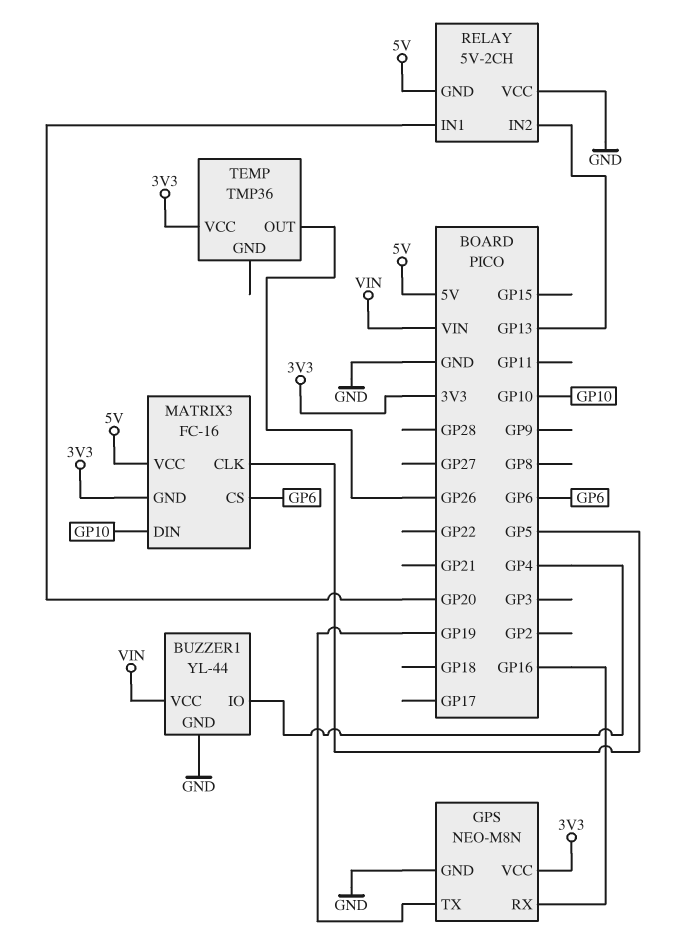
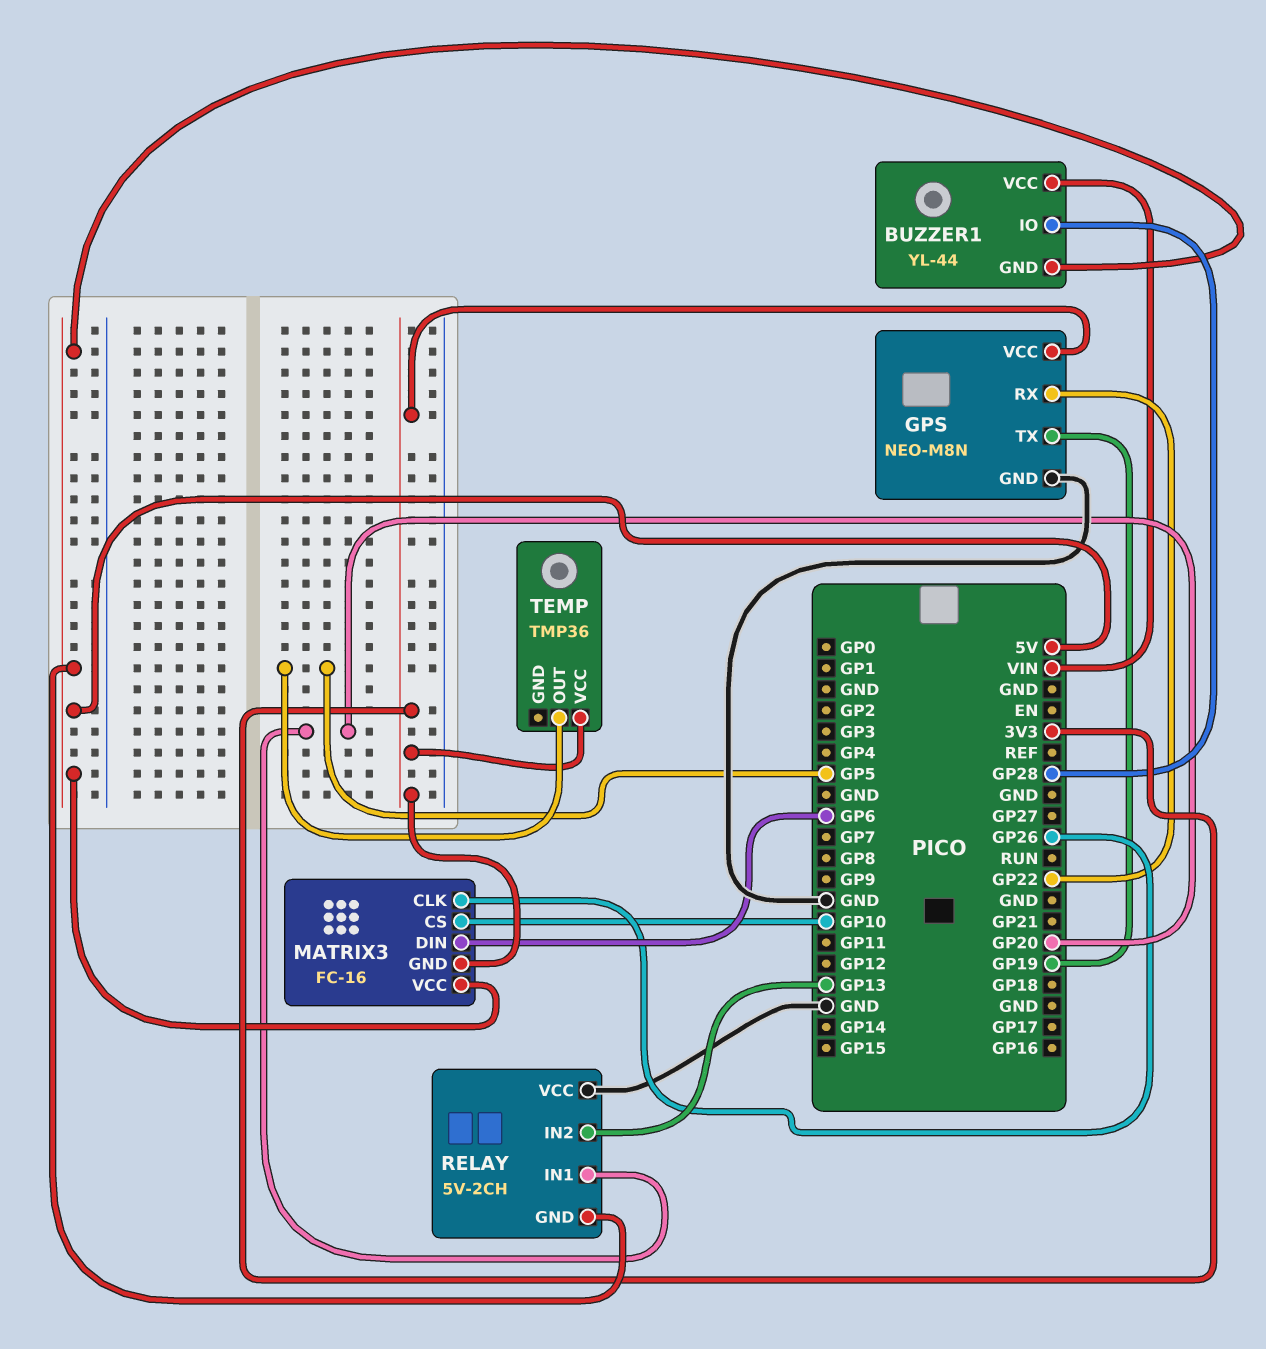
BUZZER1 pin GND: GND -> 5V
BUZZER1 pin IO: GP4 -> GP28
GPS pin RX: GP16 -> GP22
MATRIX3 pin CLK: GP5 -> GP26
MATRIX3 pin CS: GP6 -> GP10
MATRIX3 pin DIN: GP10 -> GP6
TEMP pin OUT: GP26 -> GP5

